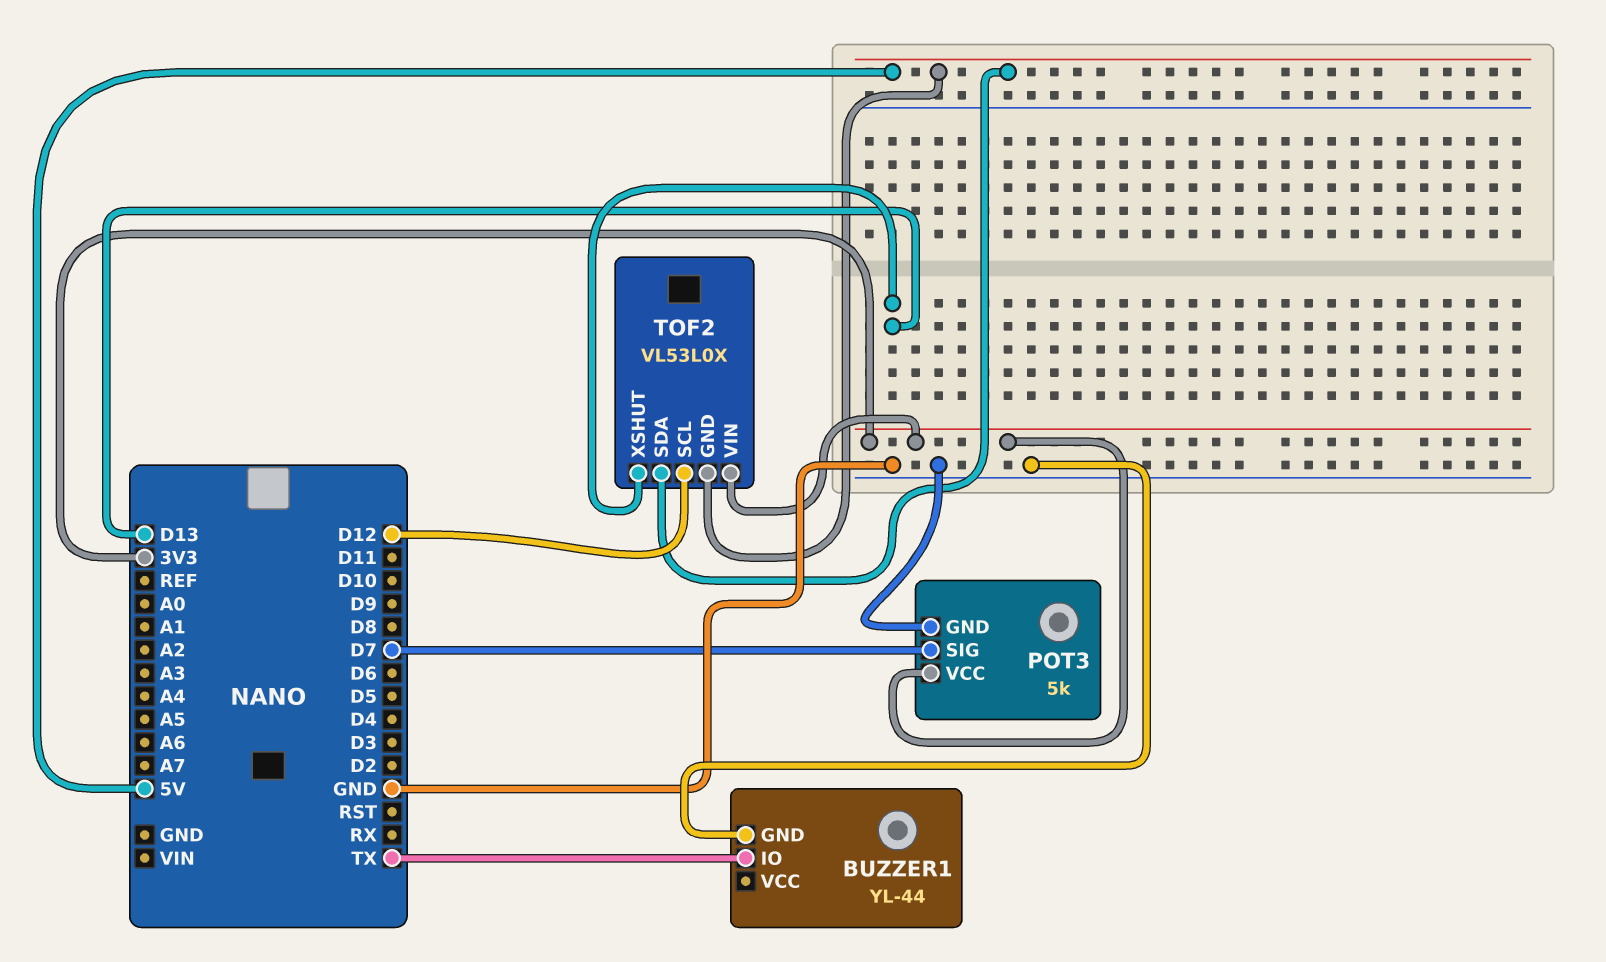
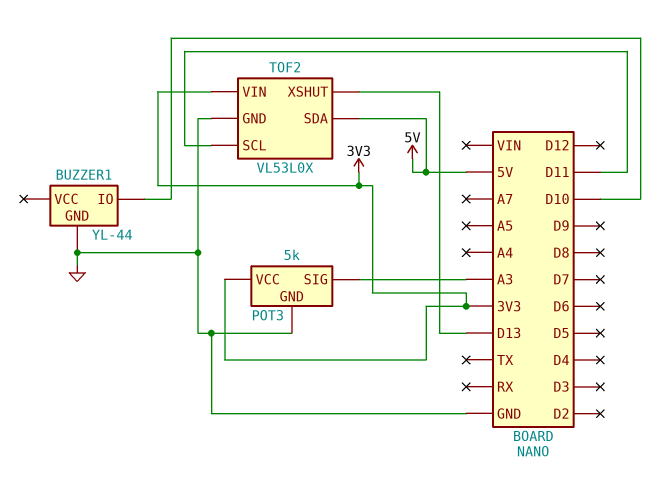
BUZZER1 pin IO: TX -> D10
POT3 pin SIG: D7 -> A3
TOF2 pin GND: 5V -> GND
TOF2 pin SCL: D12 -> D11

